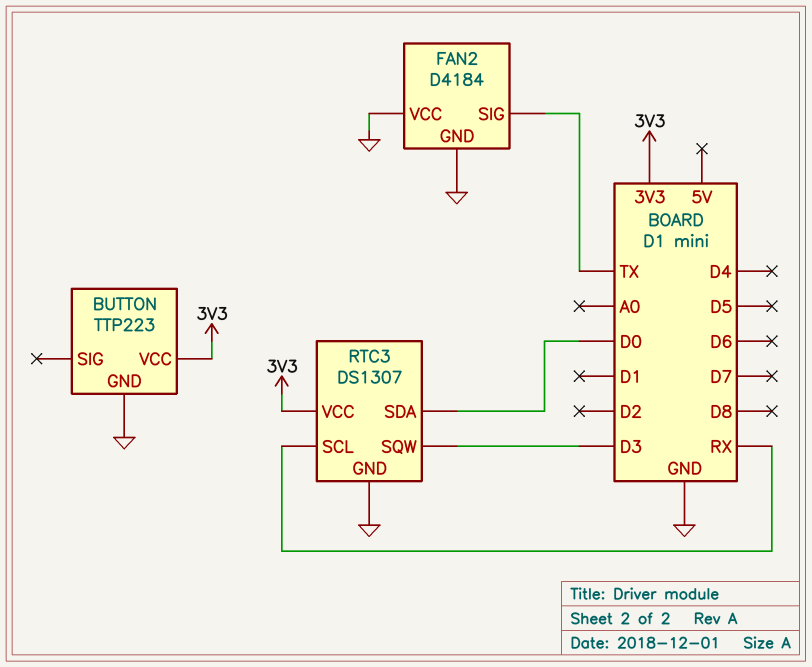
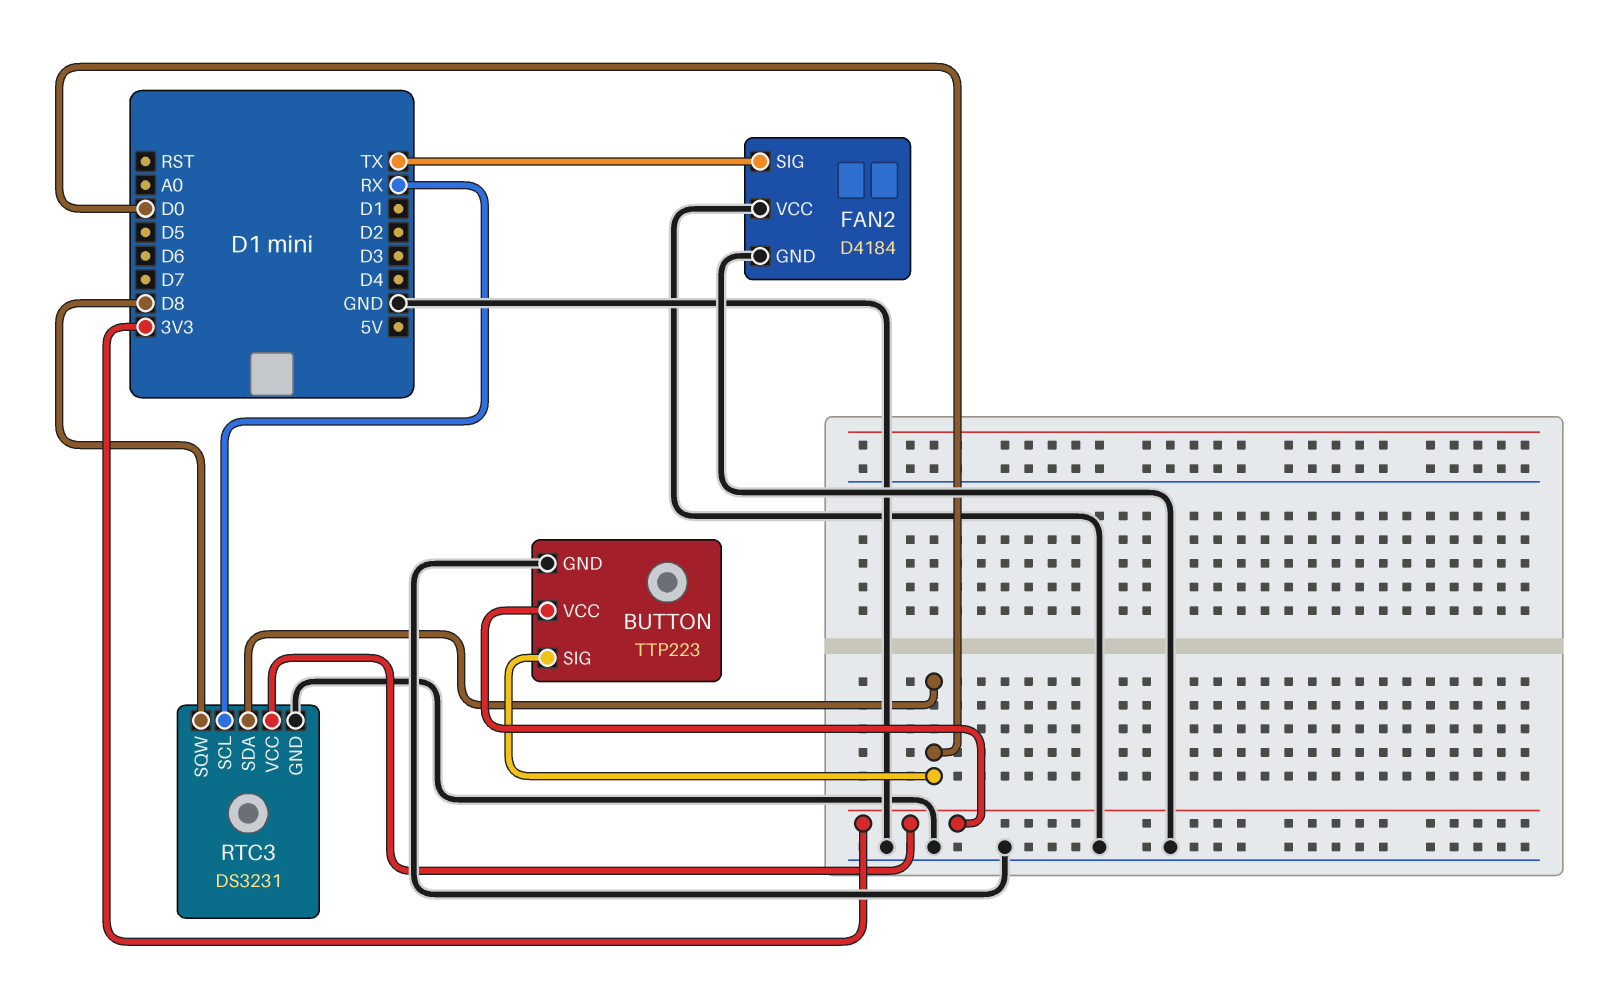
BUTTON pin SIG: none -> D0
RTC3: DS1307 -> DS3231
RTC3 pin SQW: D3 -> D8

